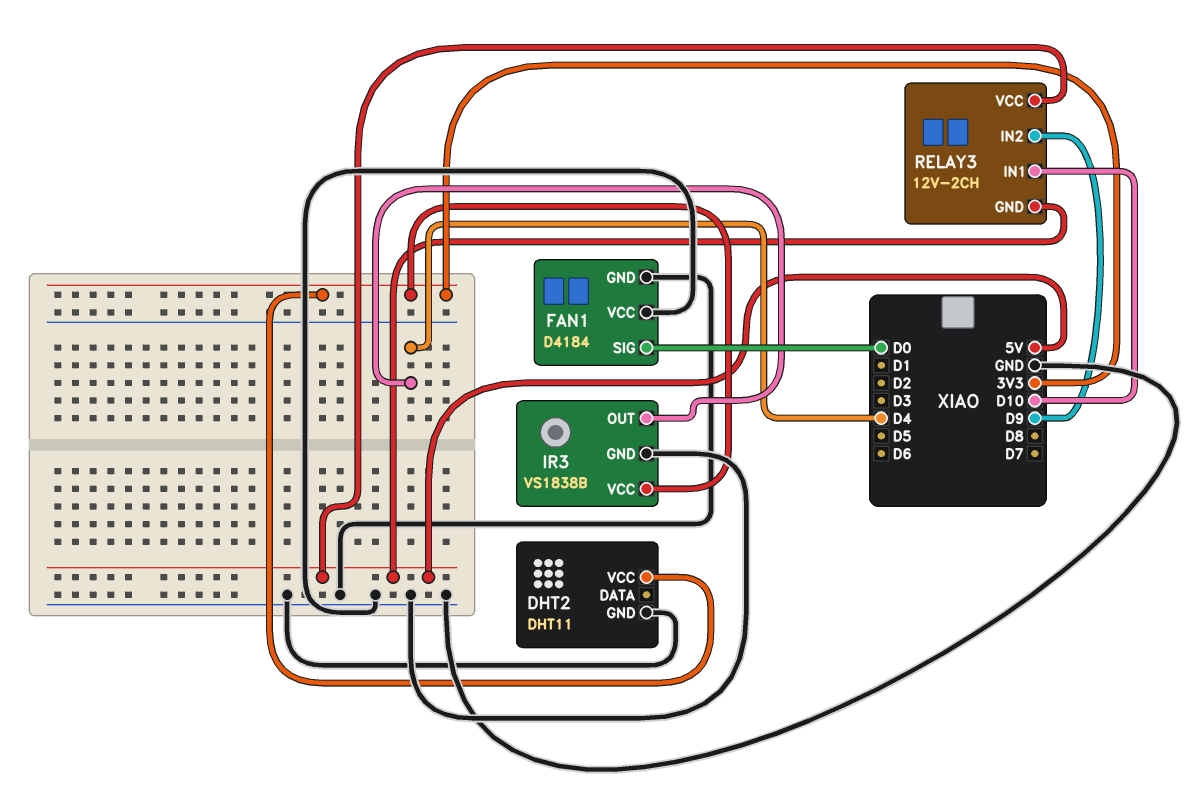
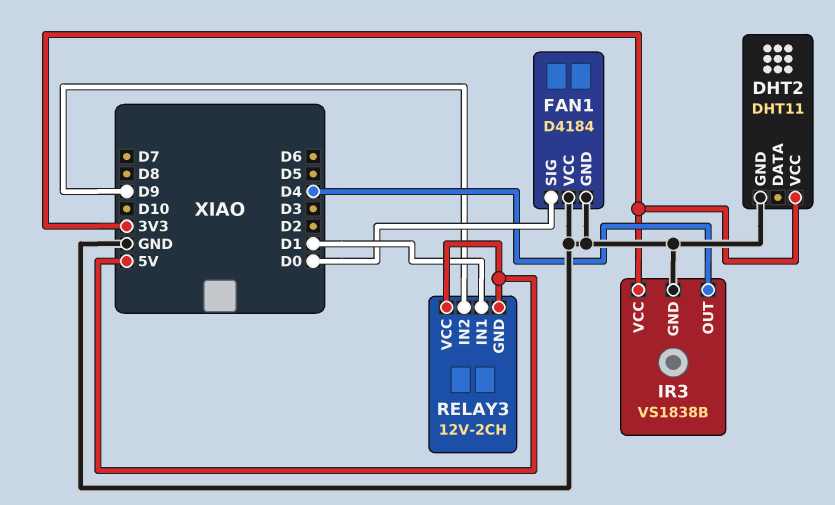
RELAY3 pin IN1: D10 -> D1

